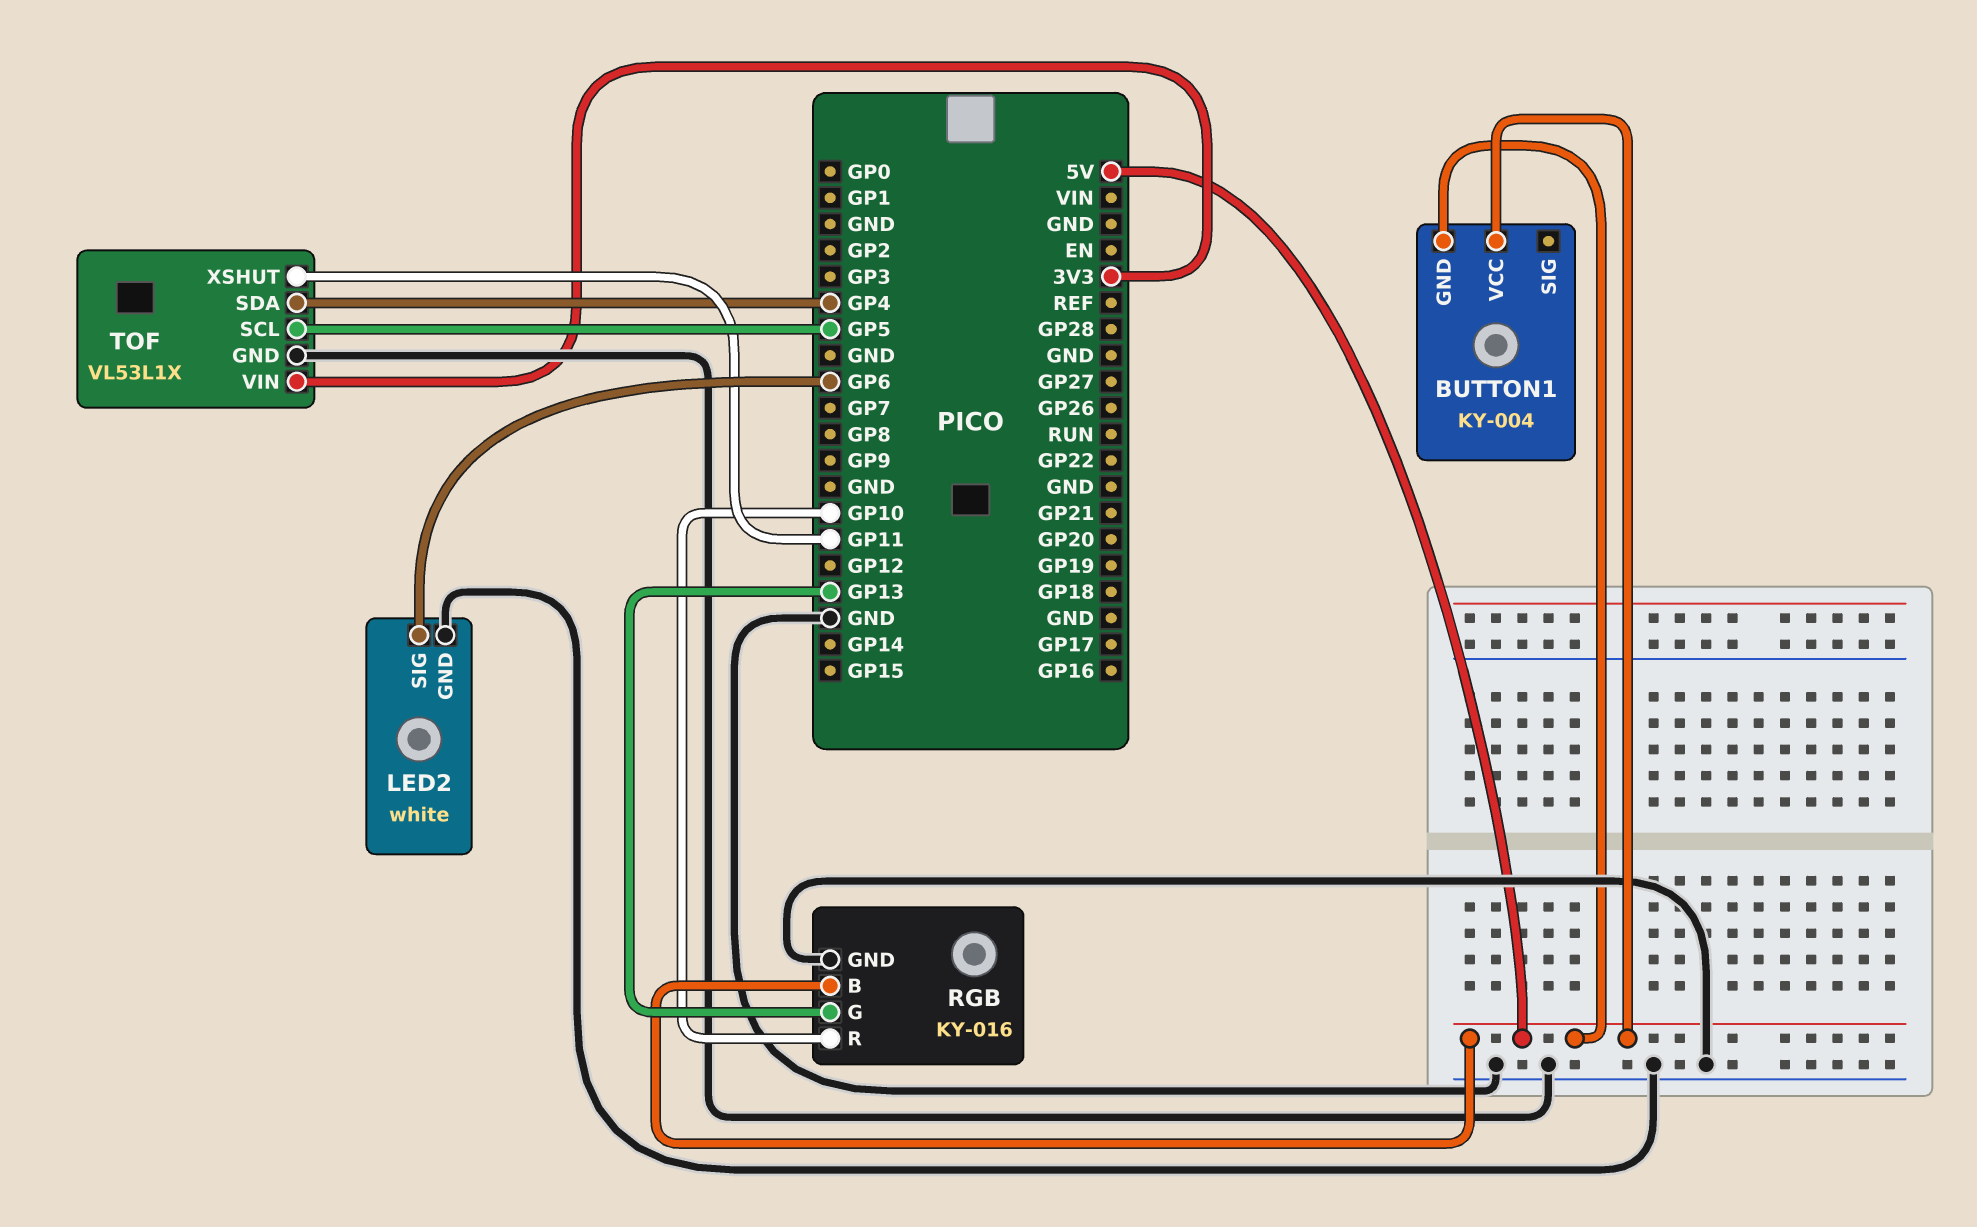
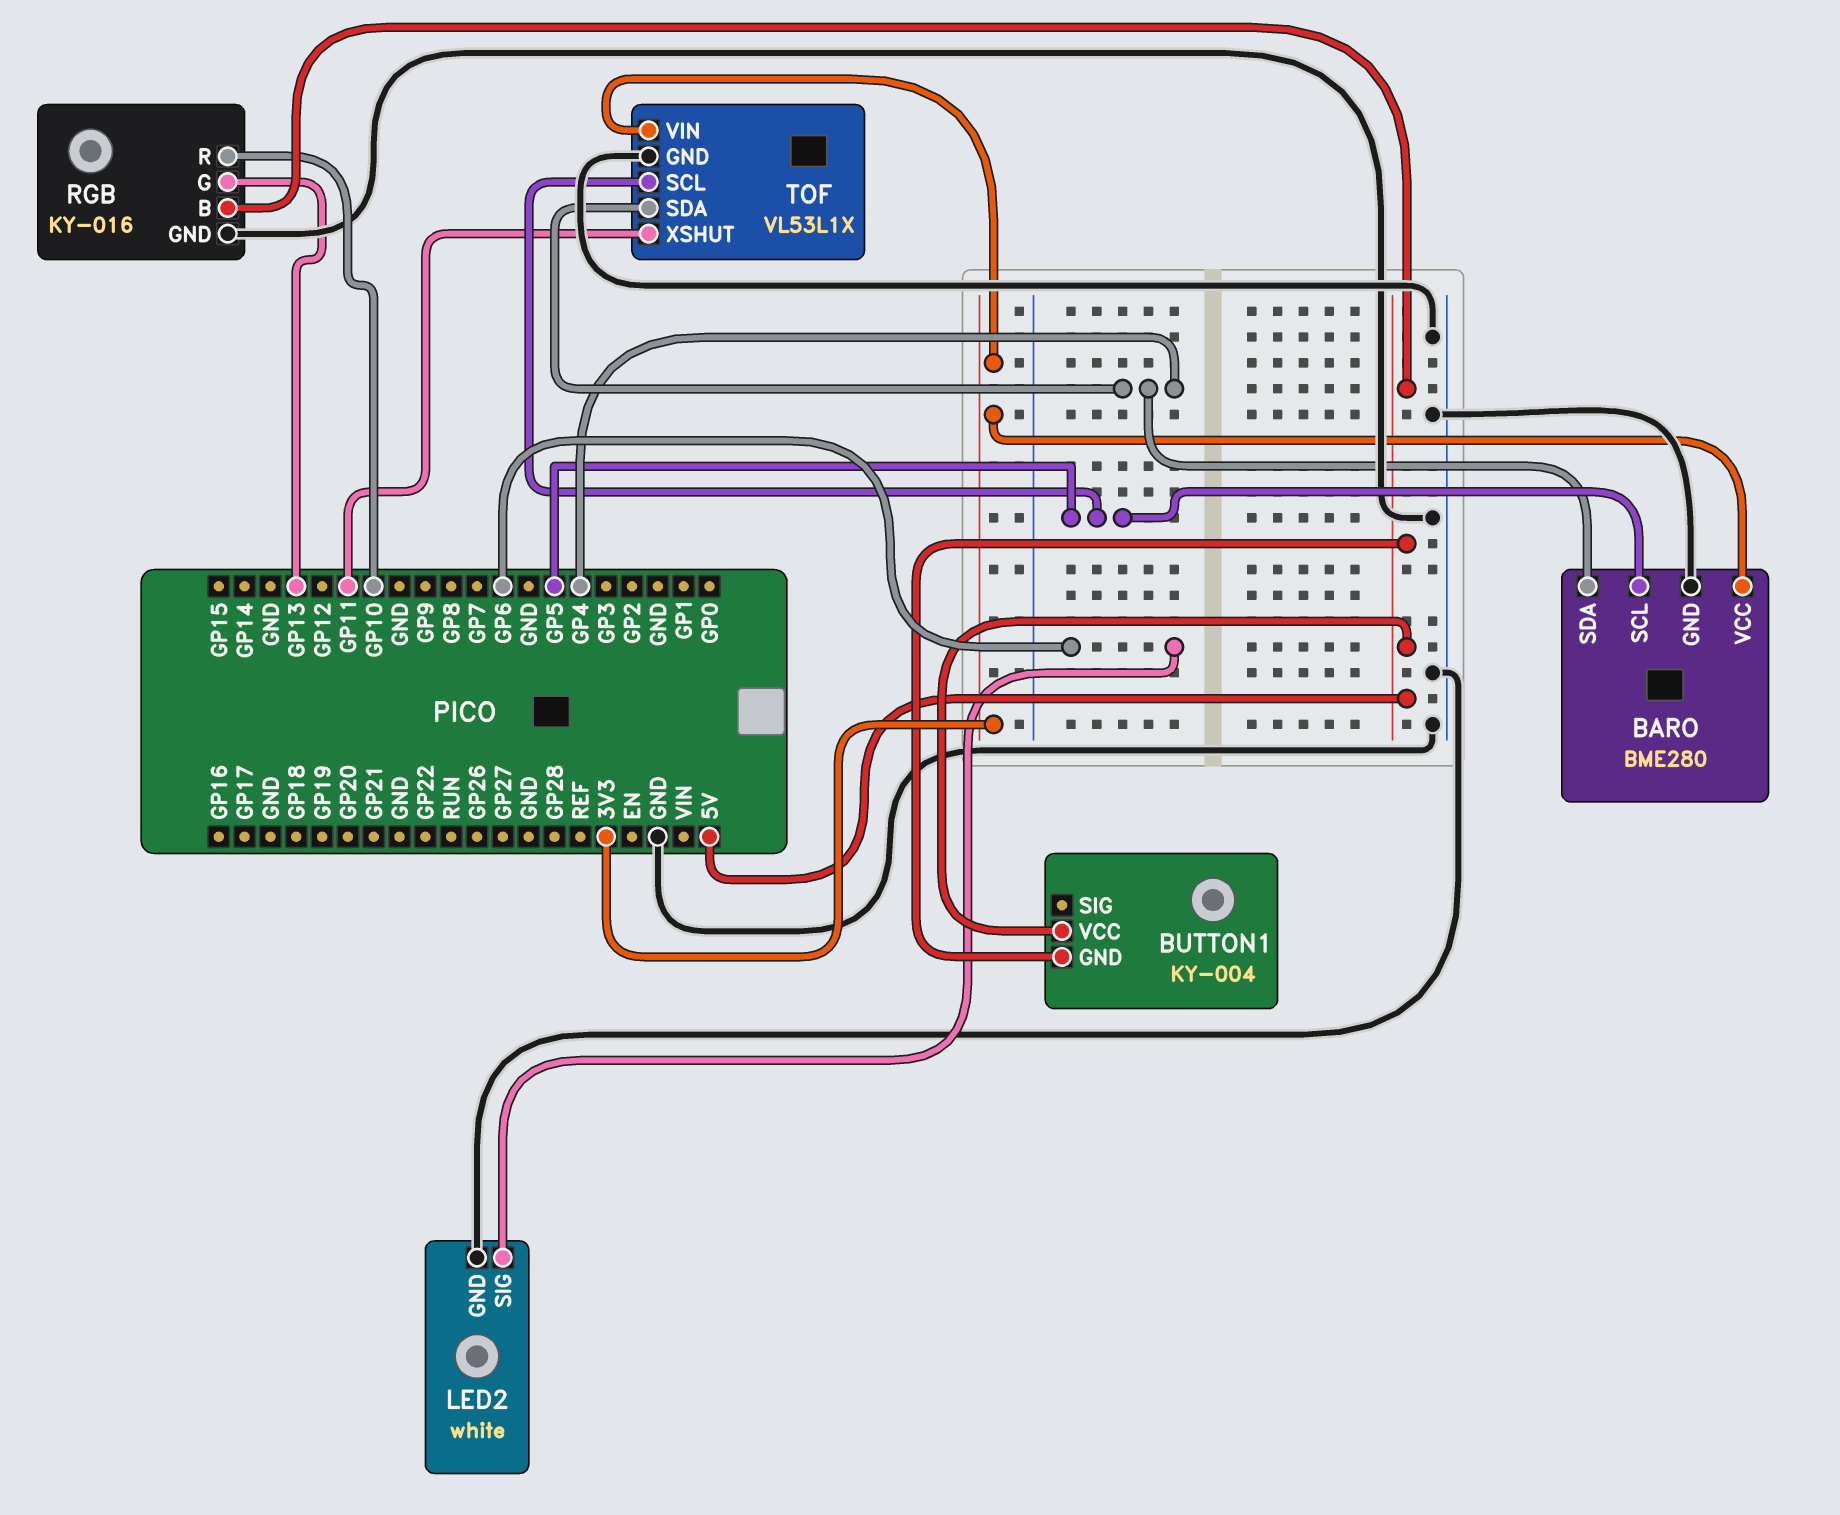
BARO: none -> BME280
BARO pin GND: none -> GND
BARO pin SCL: none -> GP5
BARO pin SDA: none -> GP4
BARO pin VCC: none -> 3V3

